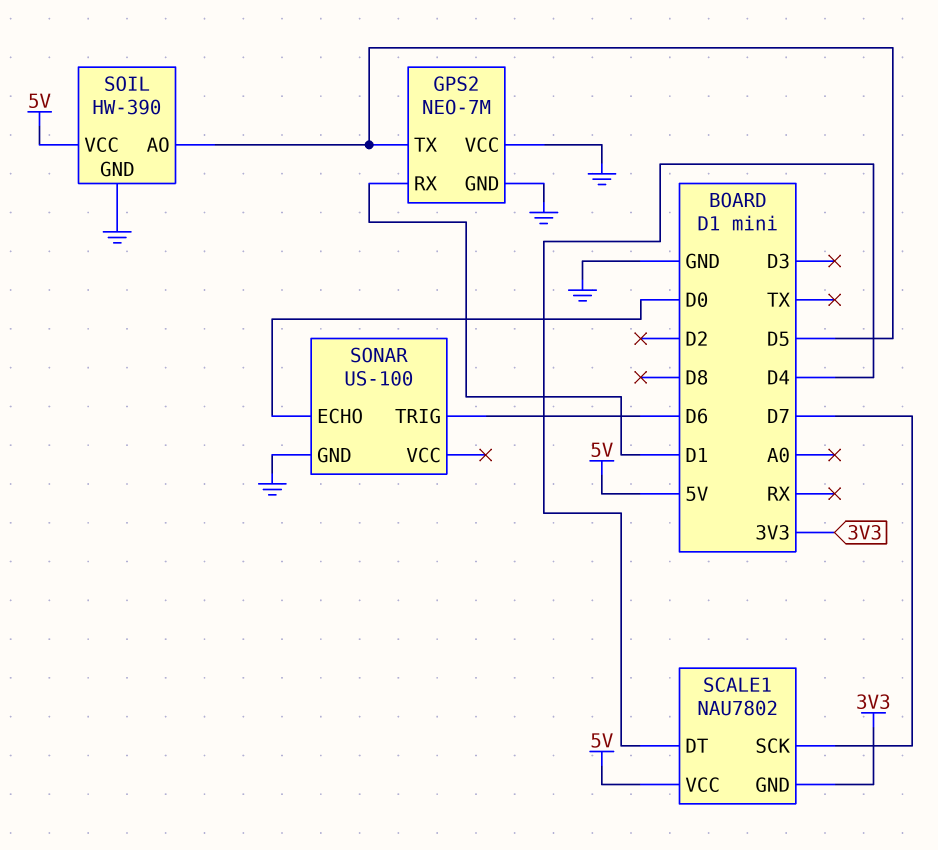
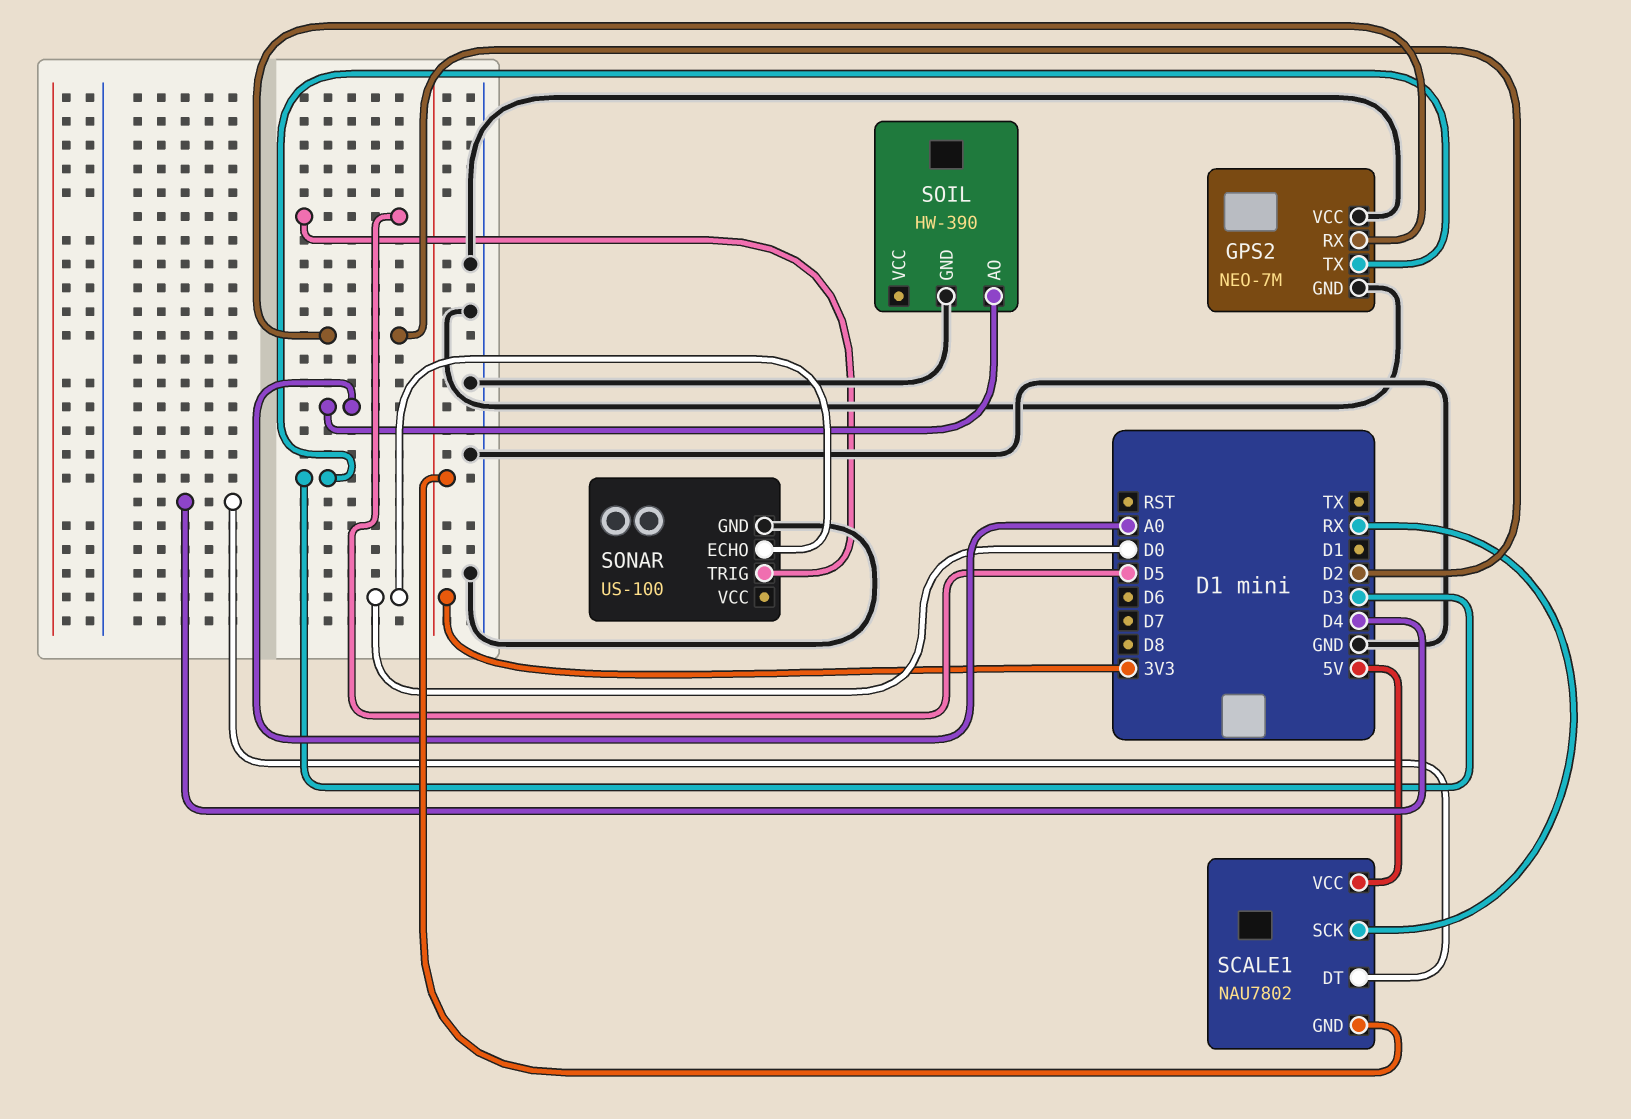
GPS2 pin RX: D1 -> D2
GPS2 pin TX: D5 -> D3
SCALE1 pin SCK: D7 -> RX
SOIL pin AO: D5 -> A0
SOIL pin VCC: 5V -> none
SONAR pin TRIG: D6 -> D5

